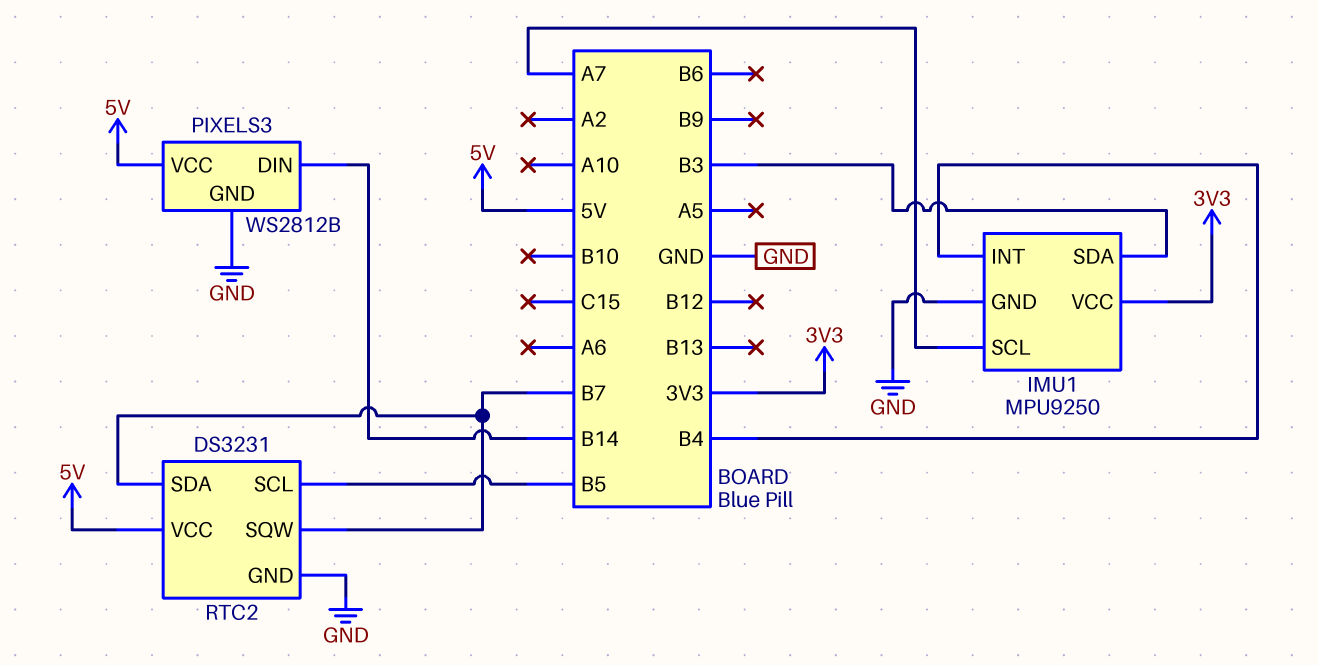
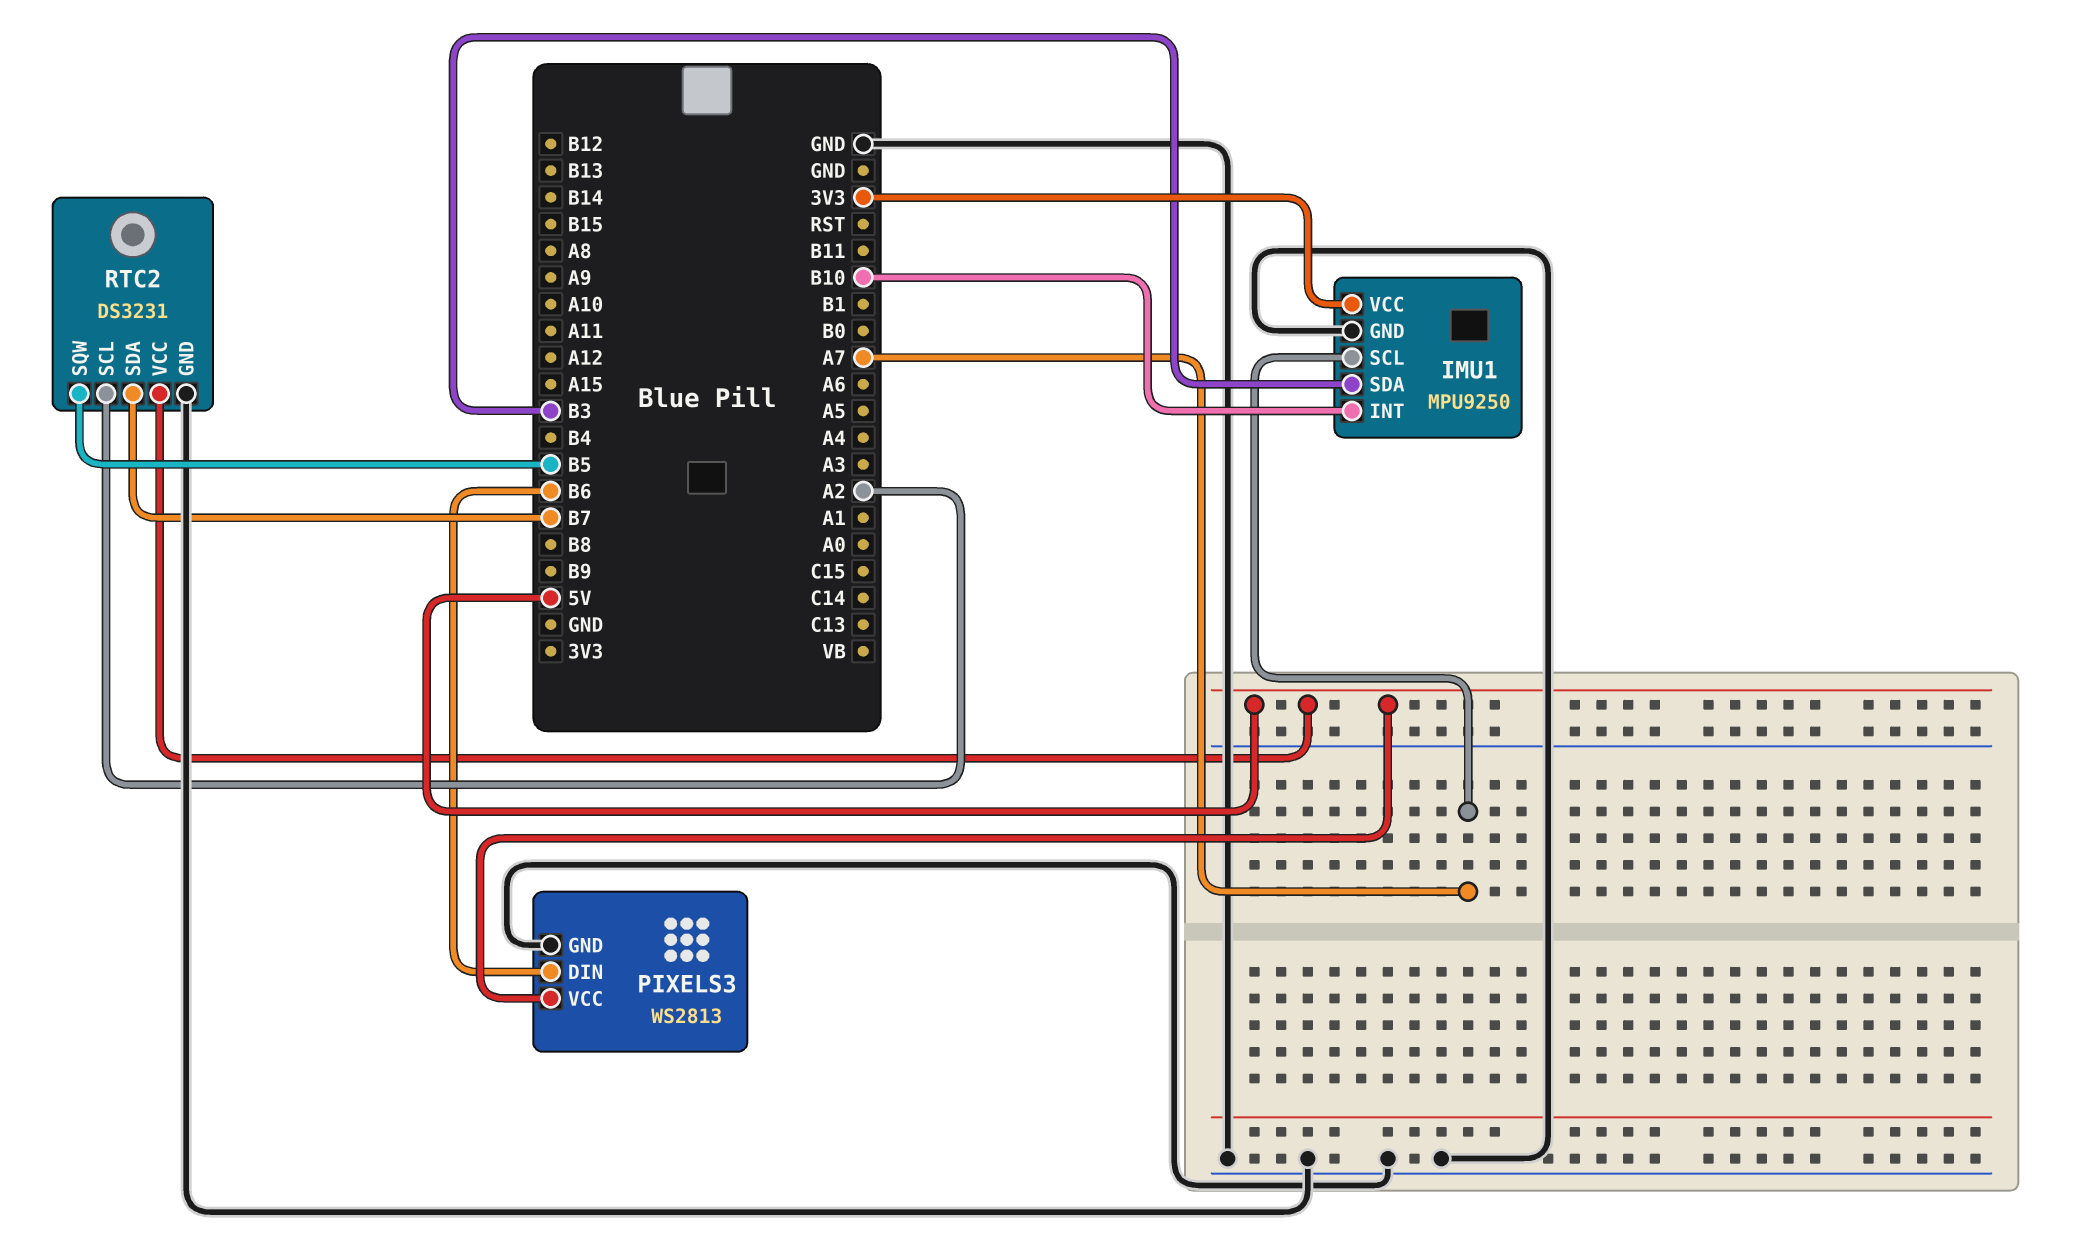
IMU1 pin INT: B4 -> B10
PIXELS3: WS2812B -> WS2813
PIXELS3 pin DIN: B14 -> B6
RTC2 pin SCL: B5 -> A2
RTC2 pin SQW: B7 -> B5

